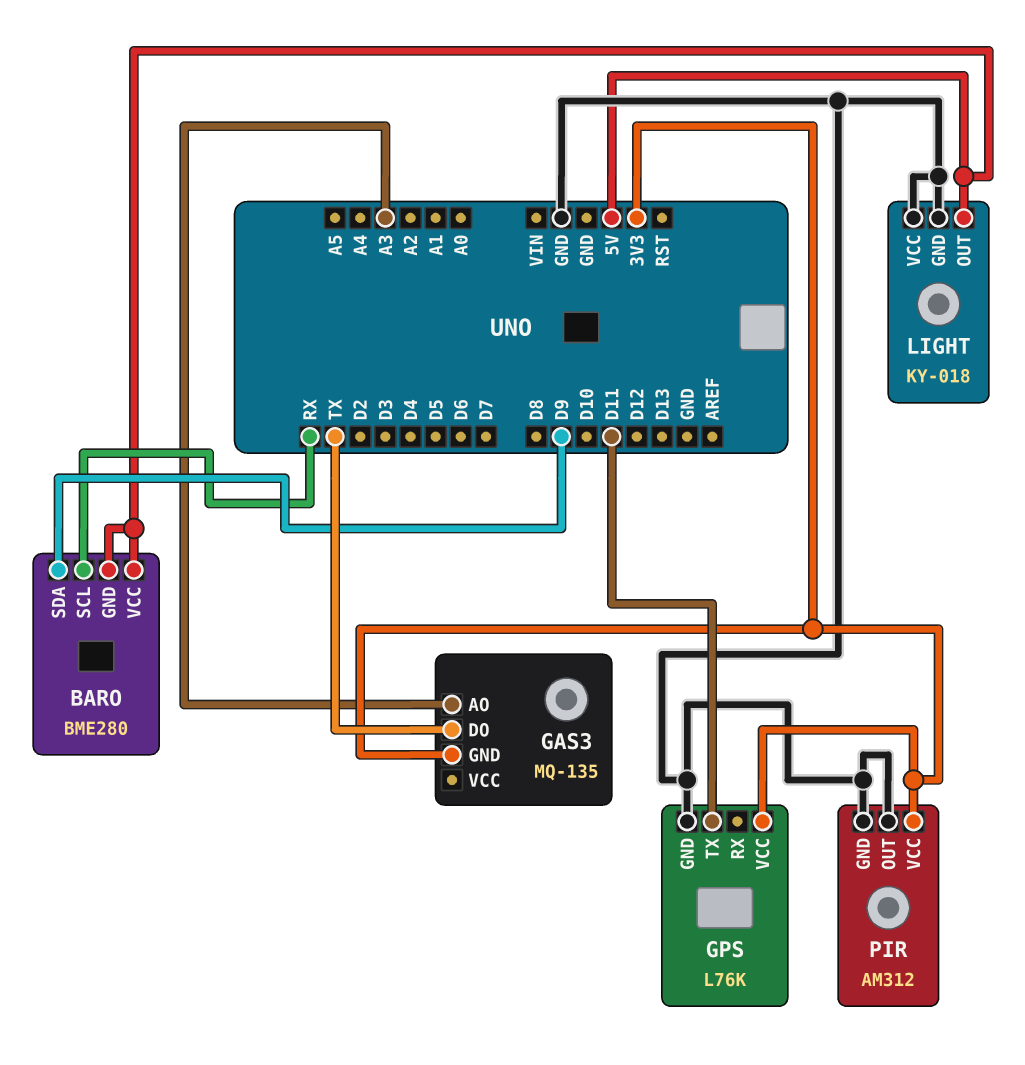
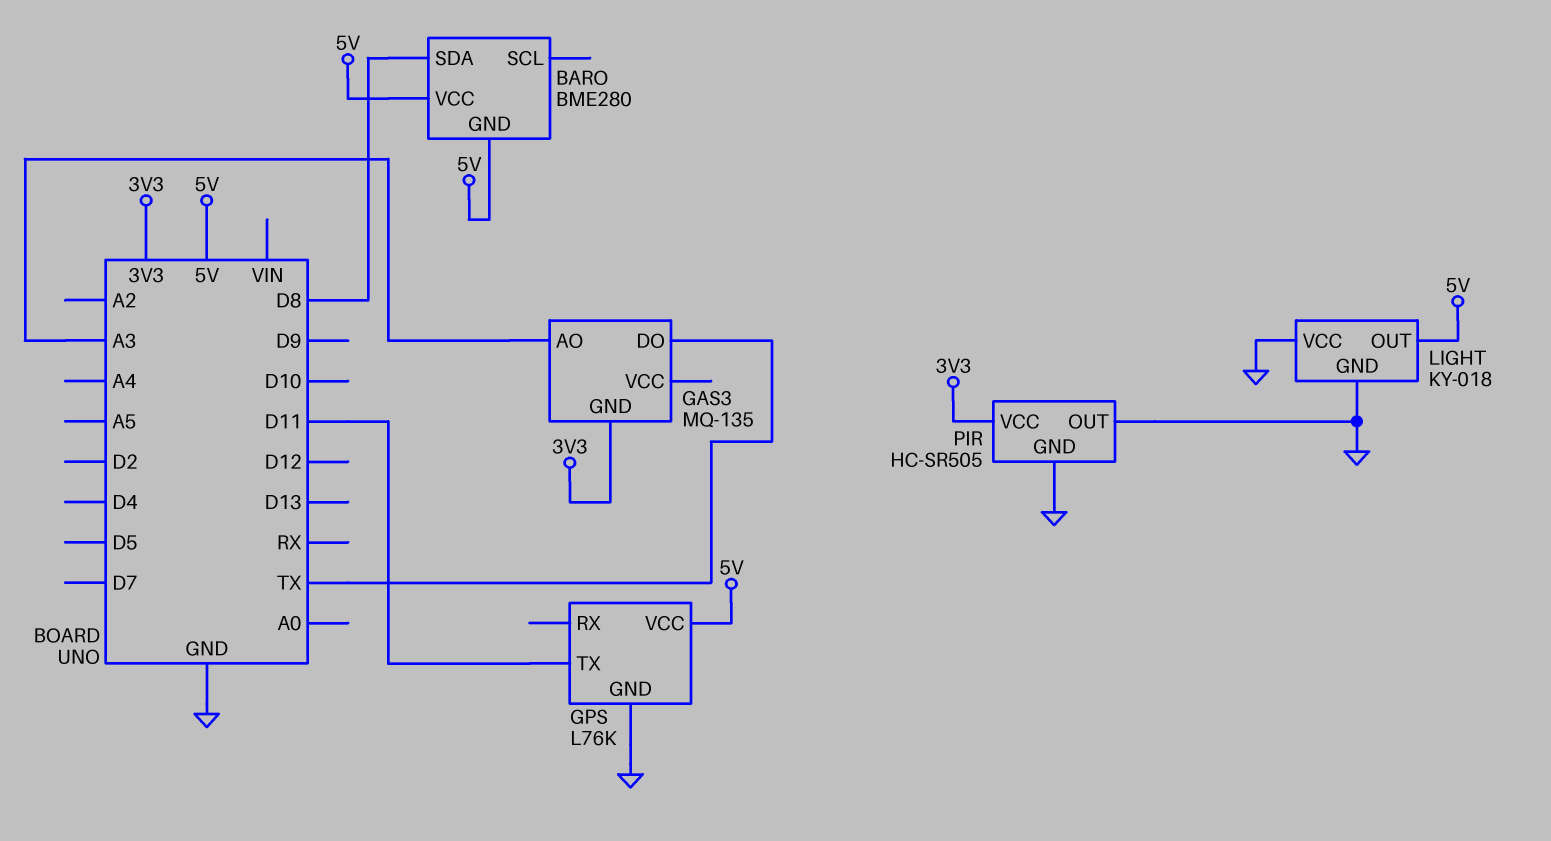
BARO pin SCL: RX -> none
BARO pin SDA: D9 -> D8
GPS pin VCC: 3V3 -> 5V
PIR: AM312 -> HC-SR505

